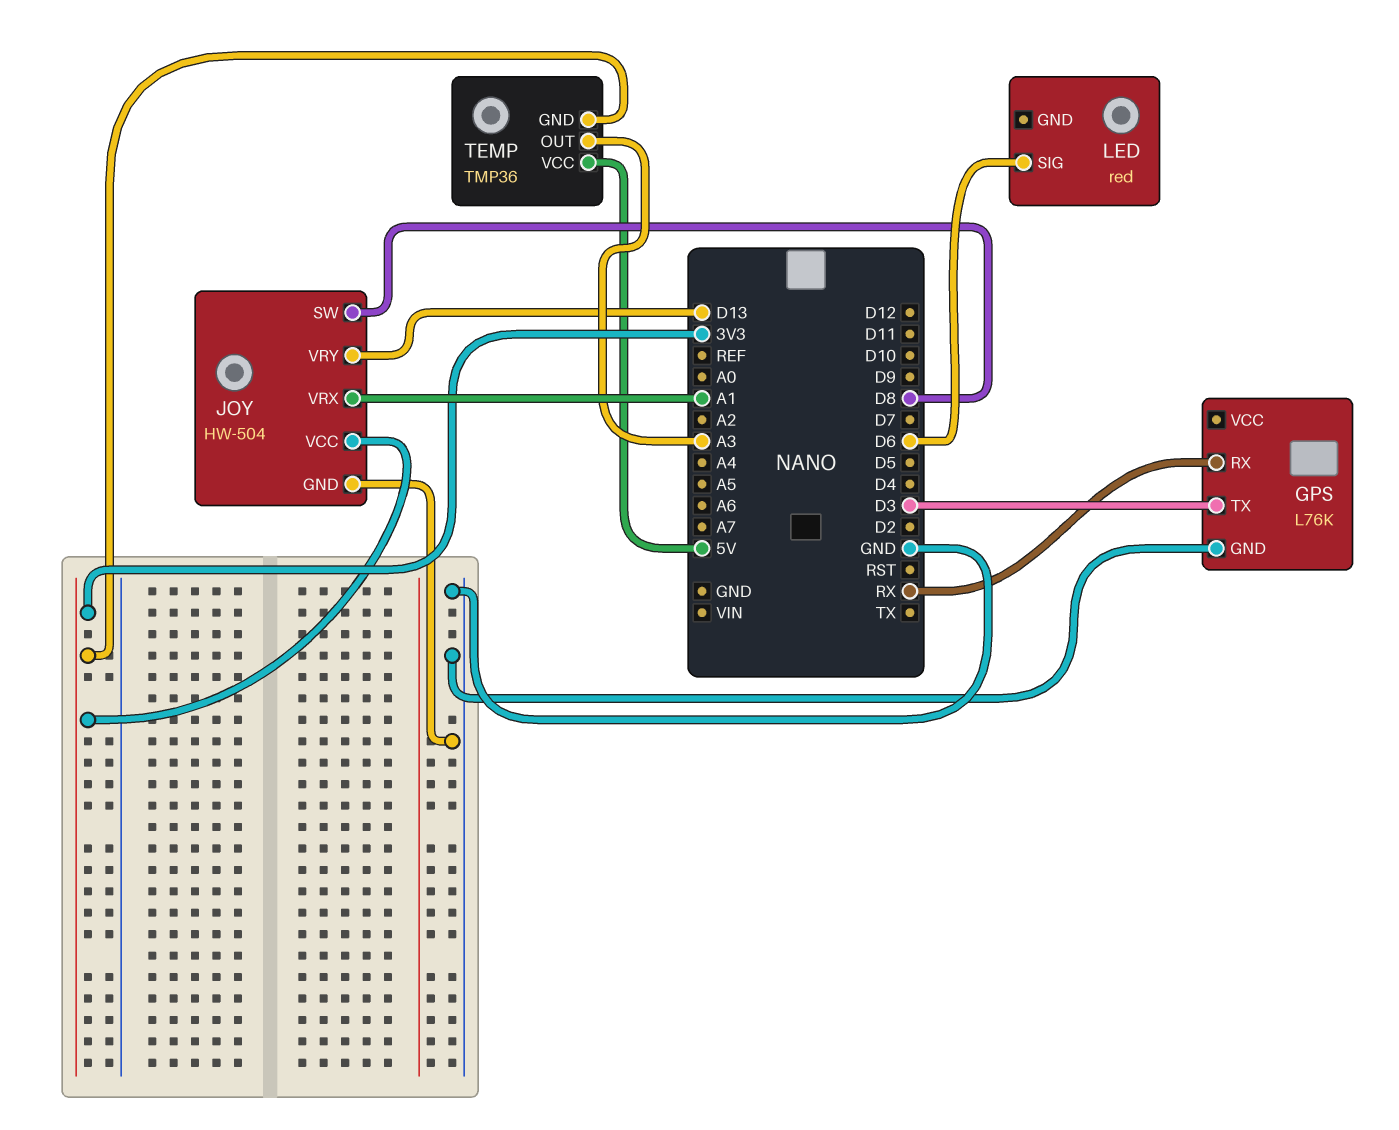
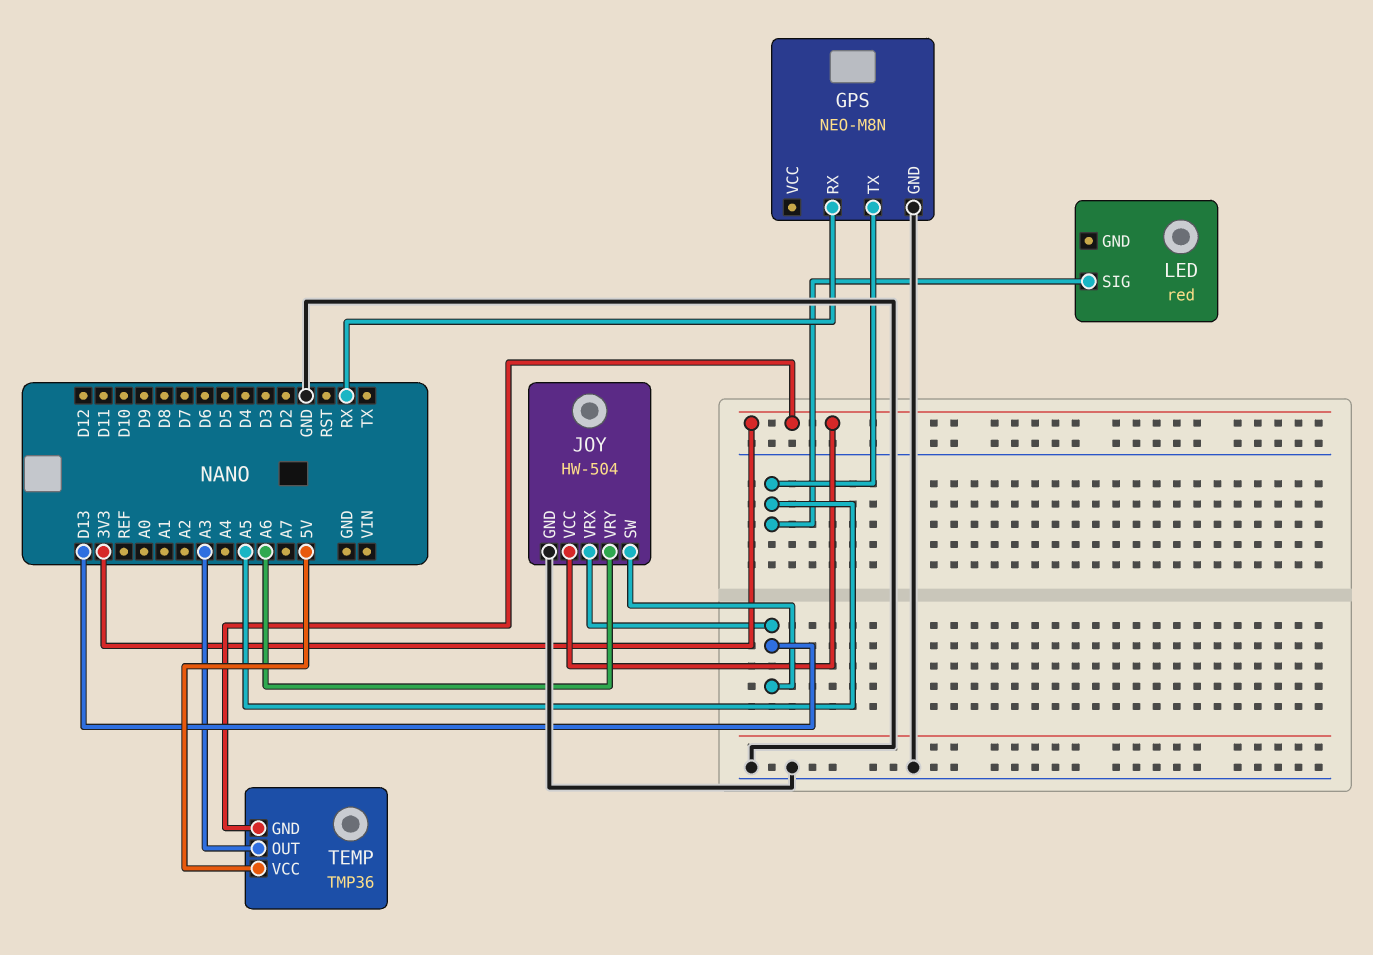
GPS: L76K -> NEO-M8N
GPS pin TX: D3 -> A5
JOY pin SW: D8 -> D13
JOY pin VRX: A1 -> D13
JOY pin VRY: D13 -> A6
LED pin SIG: D6 -> A5

